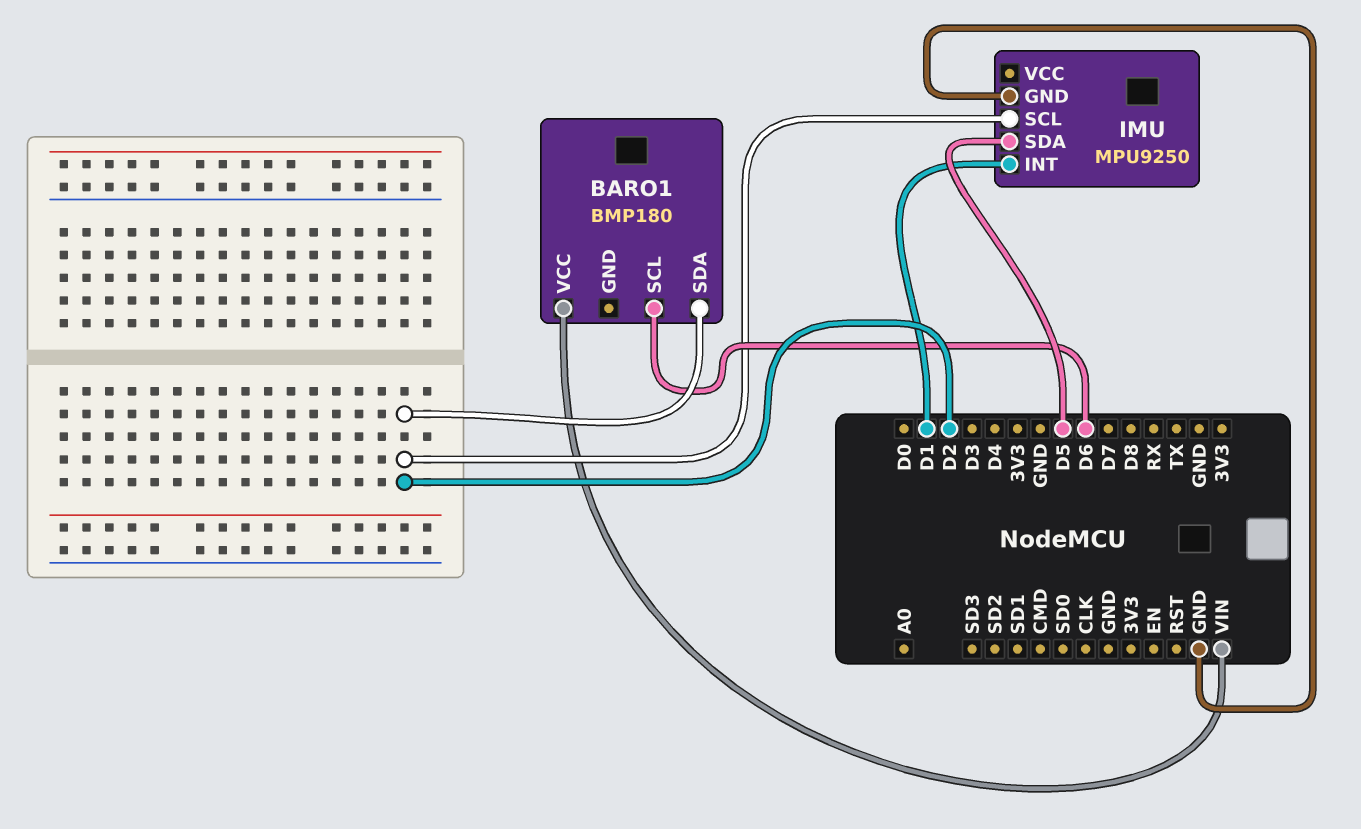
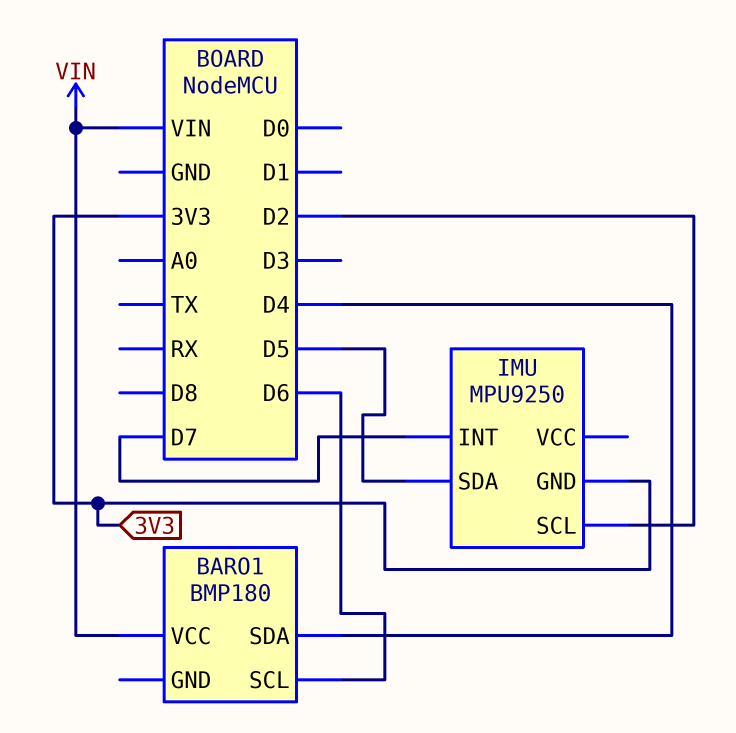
BARO1 pin SDA: D2 -> D4
IMU pin GND: GND -> 3V3
IMU pin INT: D1 -> D7

